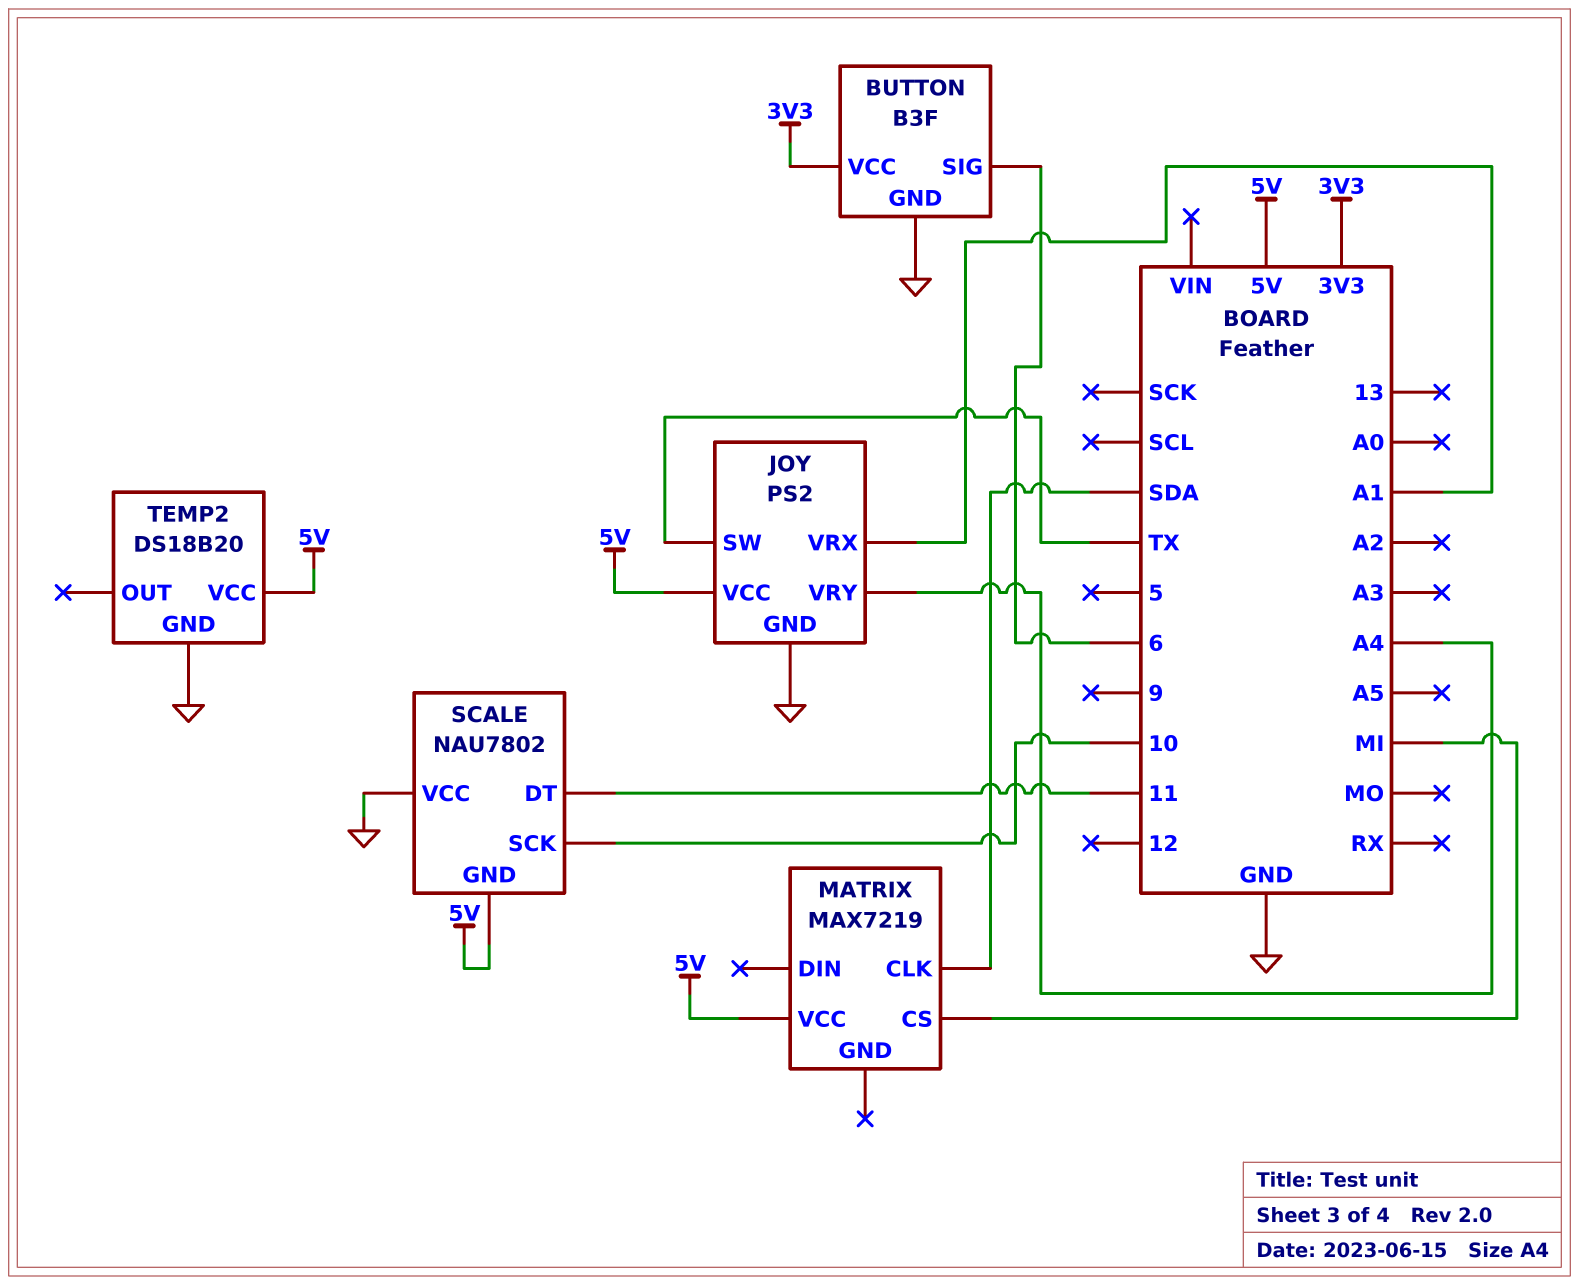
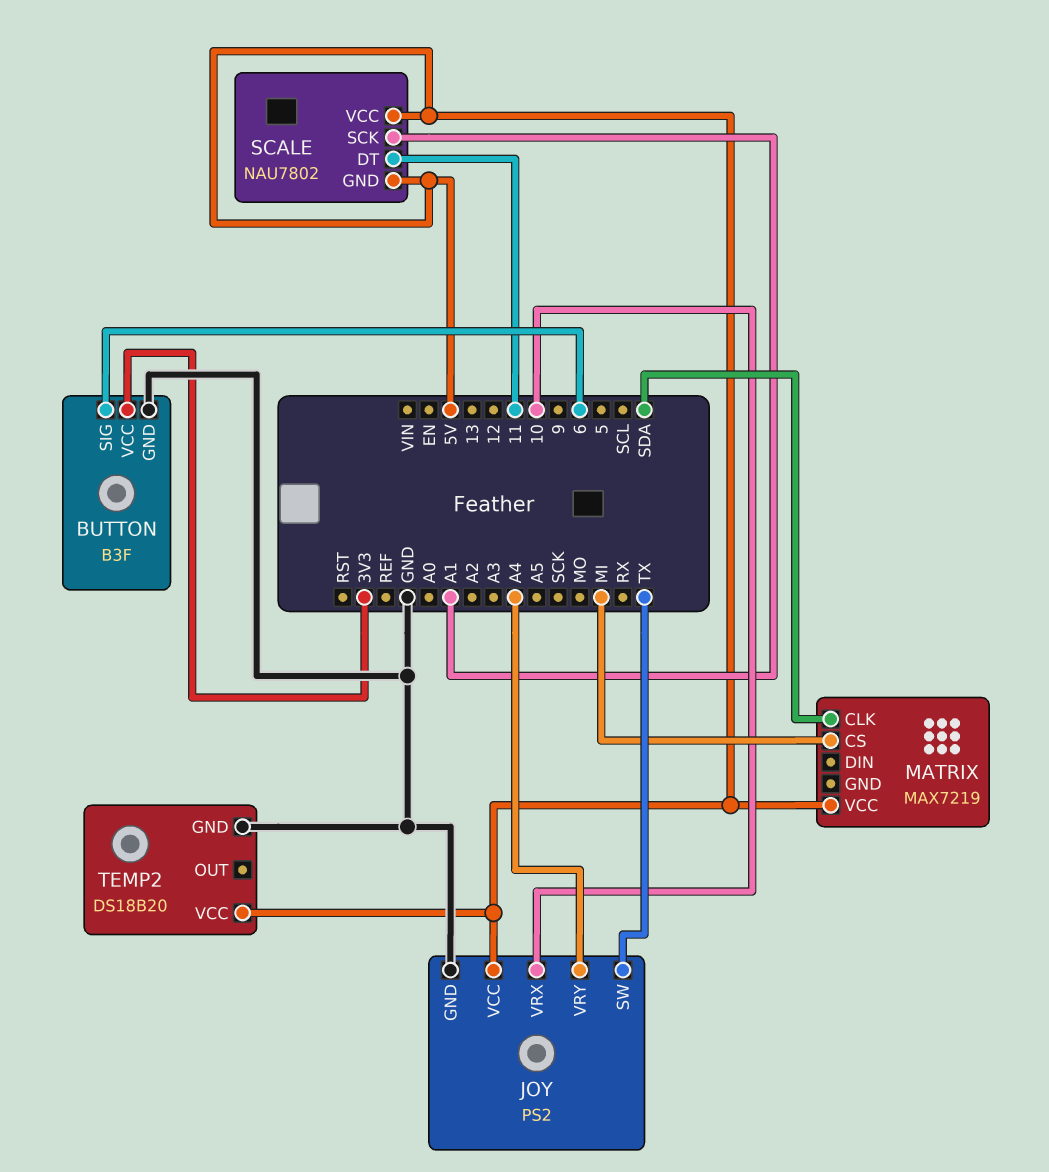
JOY pin VRX: A1 -> 10
SCALE pin SCK: 10 -> A1
SCALE pin VCC: GND -> 5V

